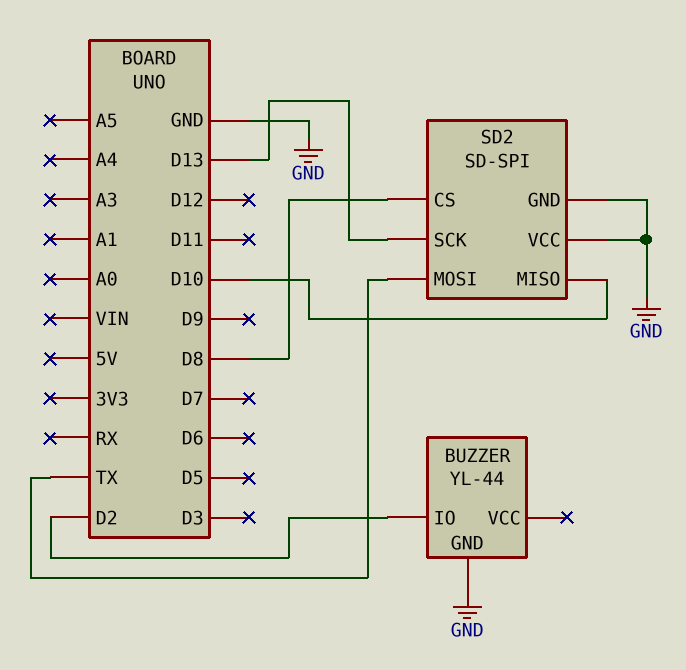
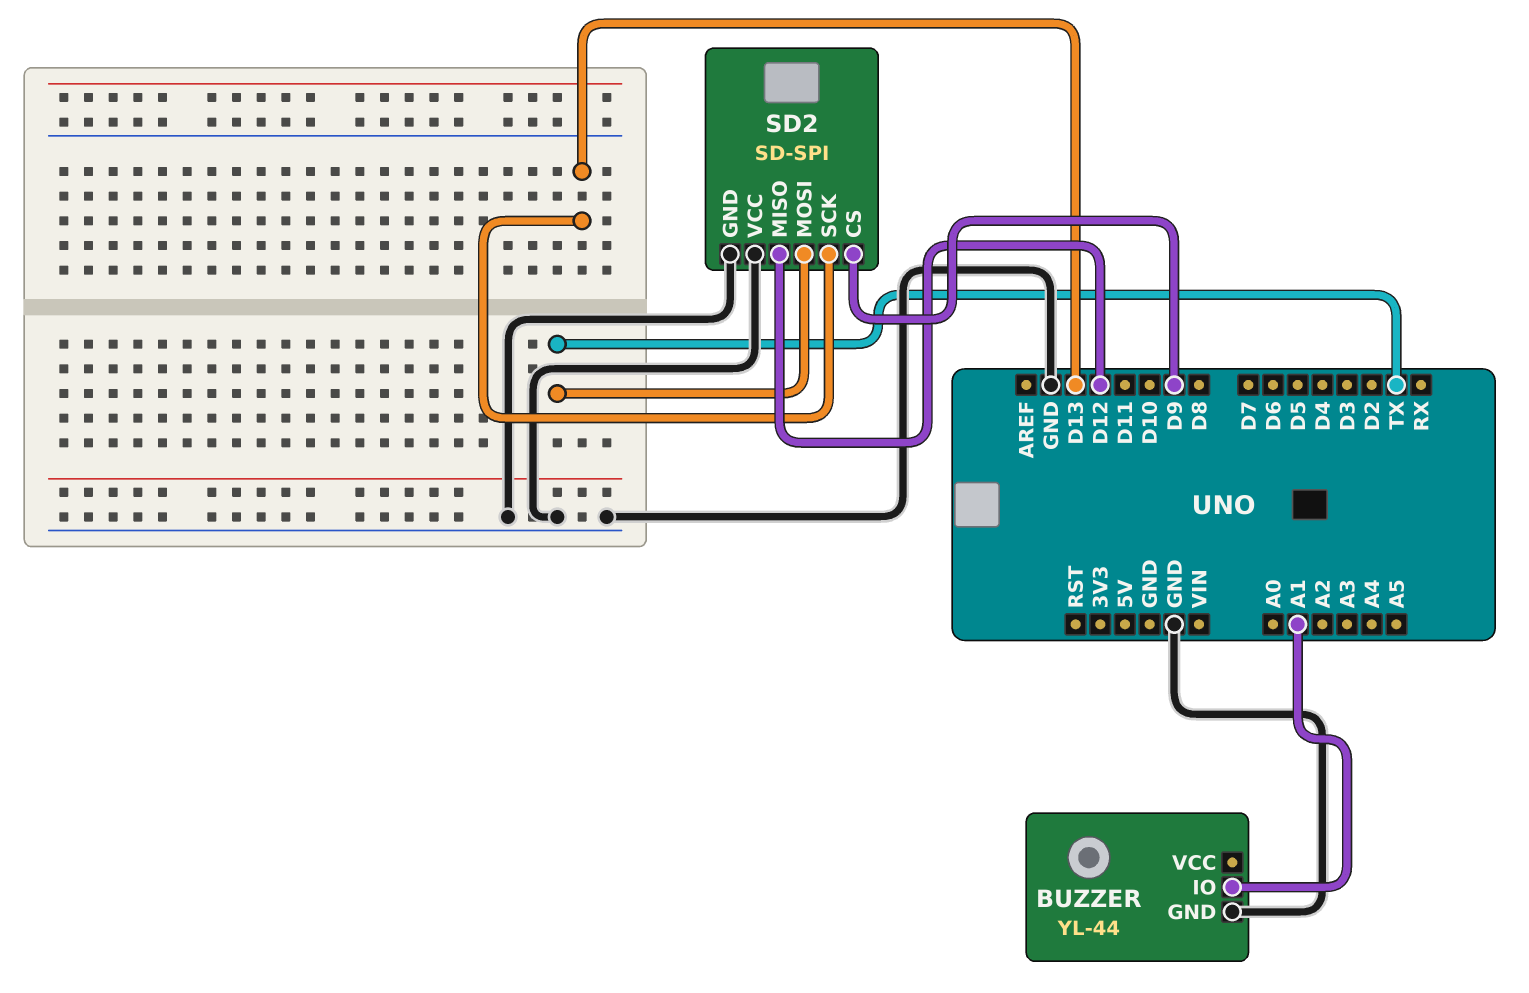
BUZZER pin IO: D2 -> A1
SD2 pin CS: D8 -> D9
SD2 pin MISO: D10 -> D12

